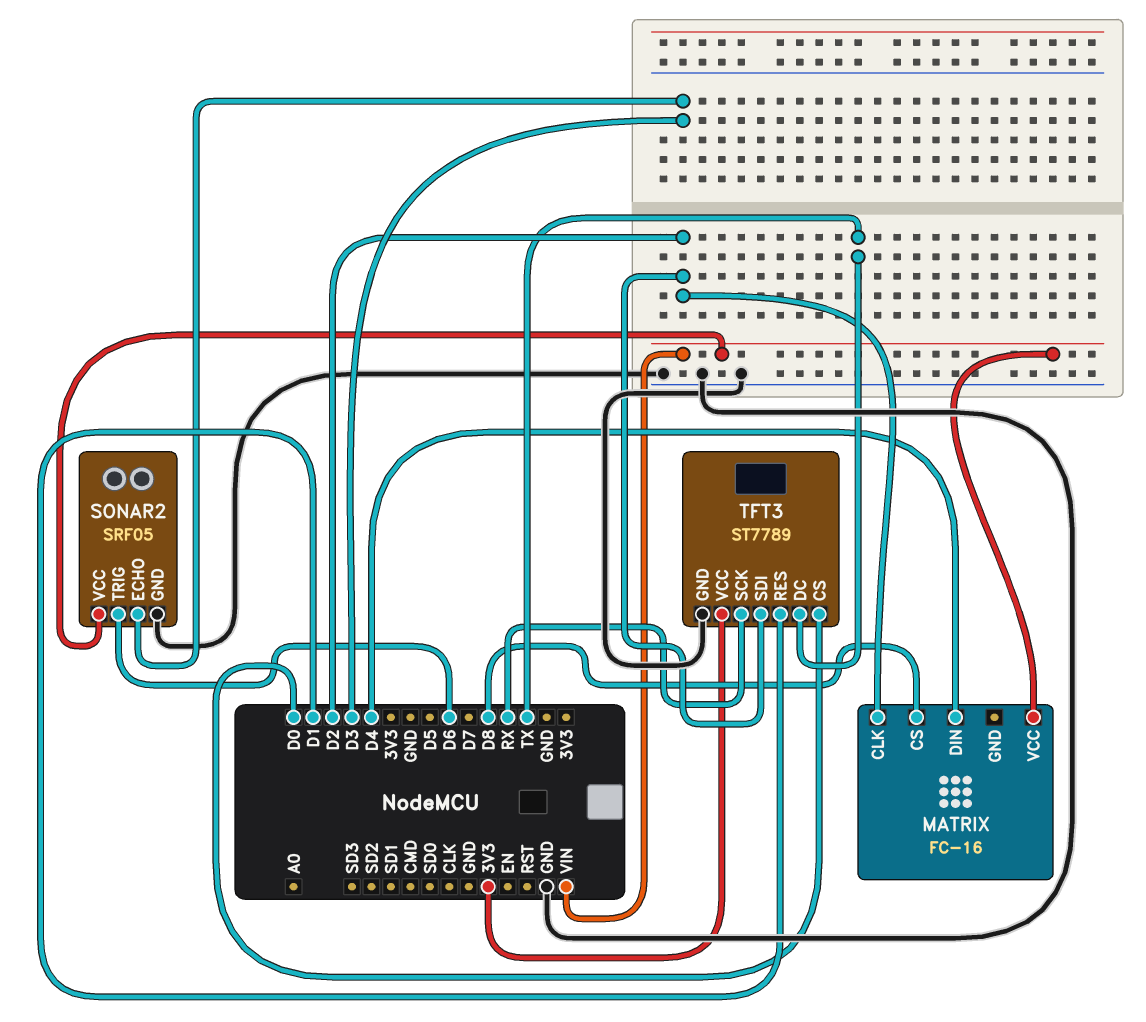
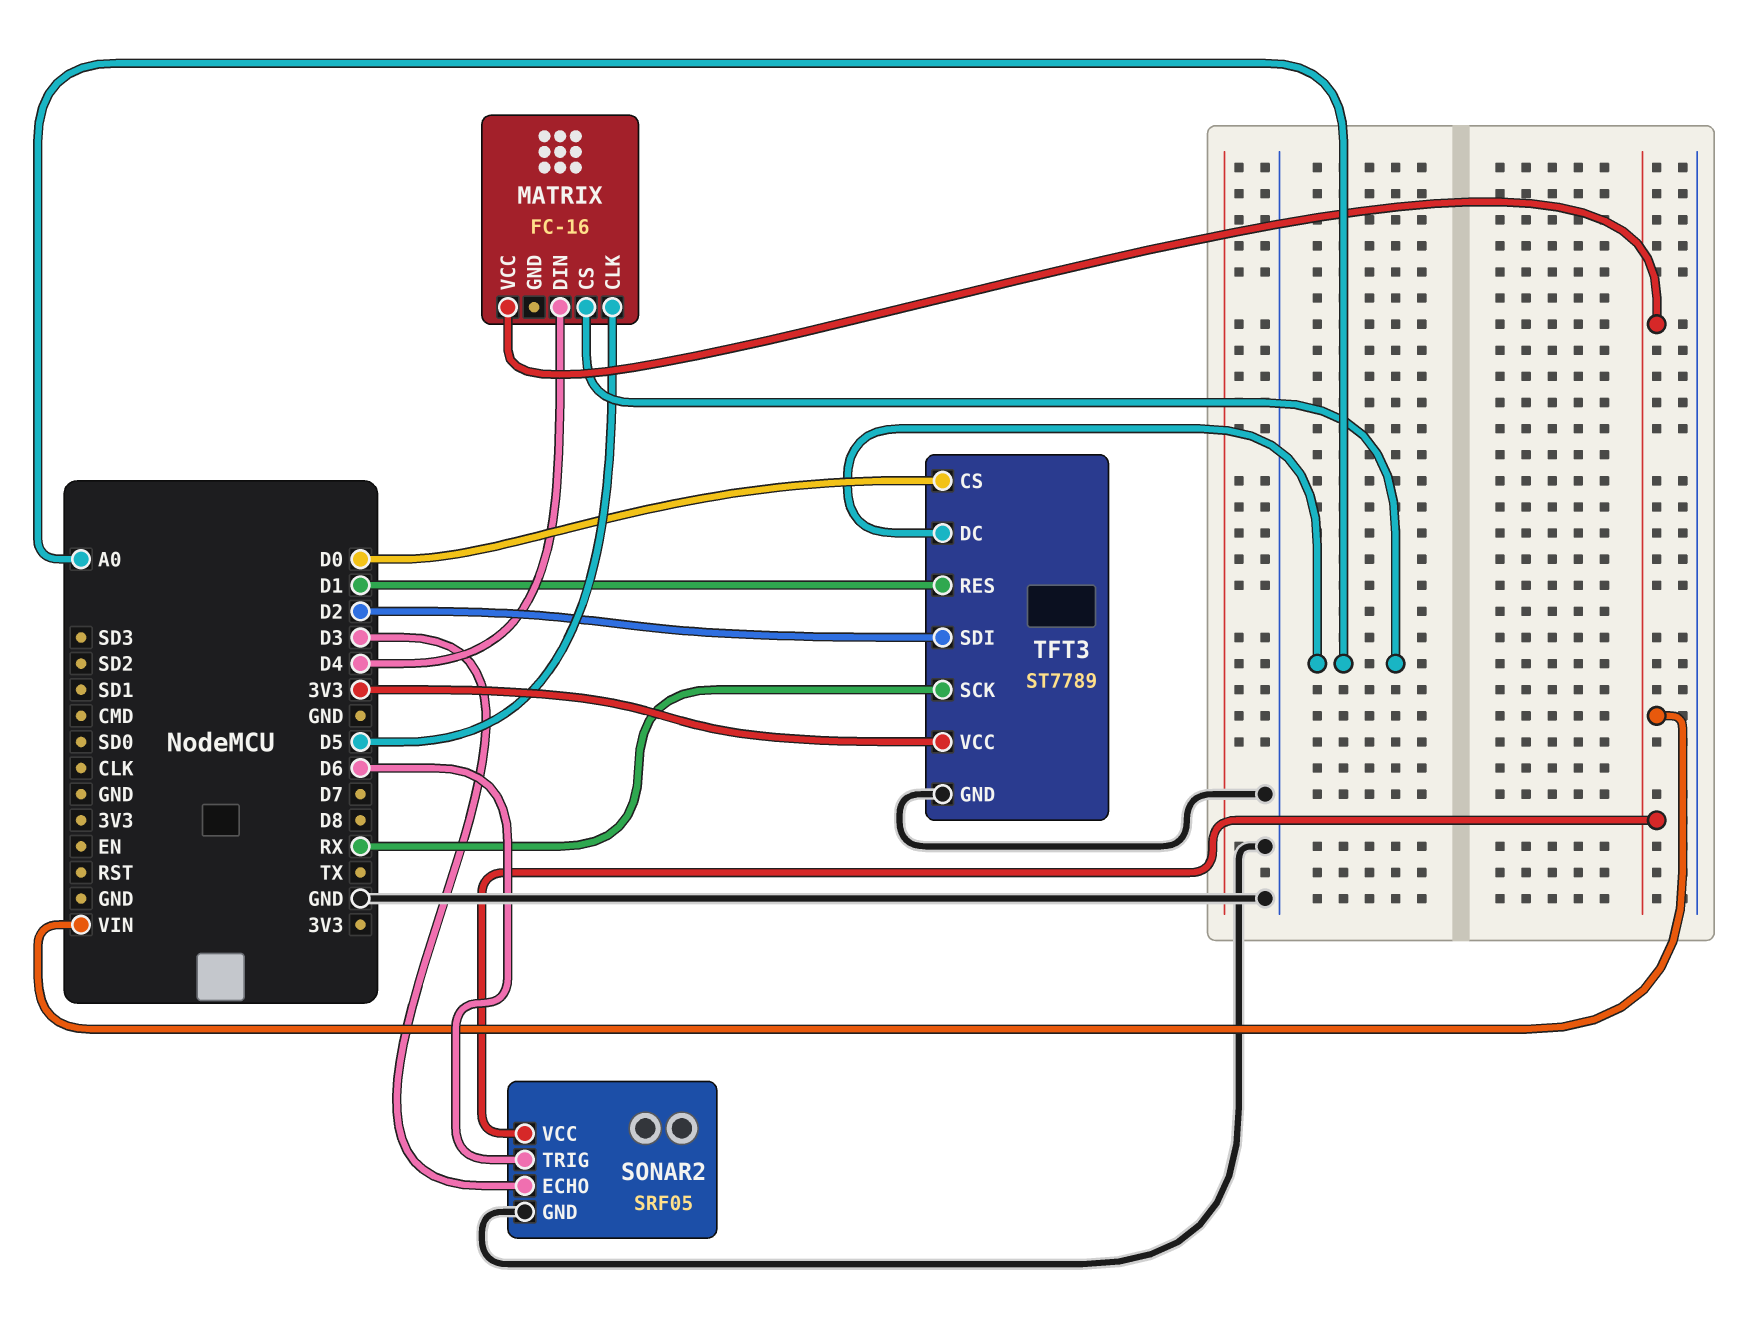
MATRIX pin CLK: D2 -> D5
MATRIX pin CS: D8 -> A0
TFT3 pin DC: TX -> A0

